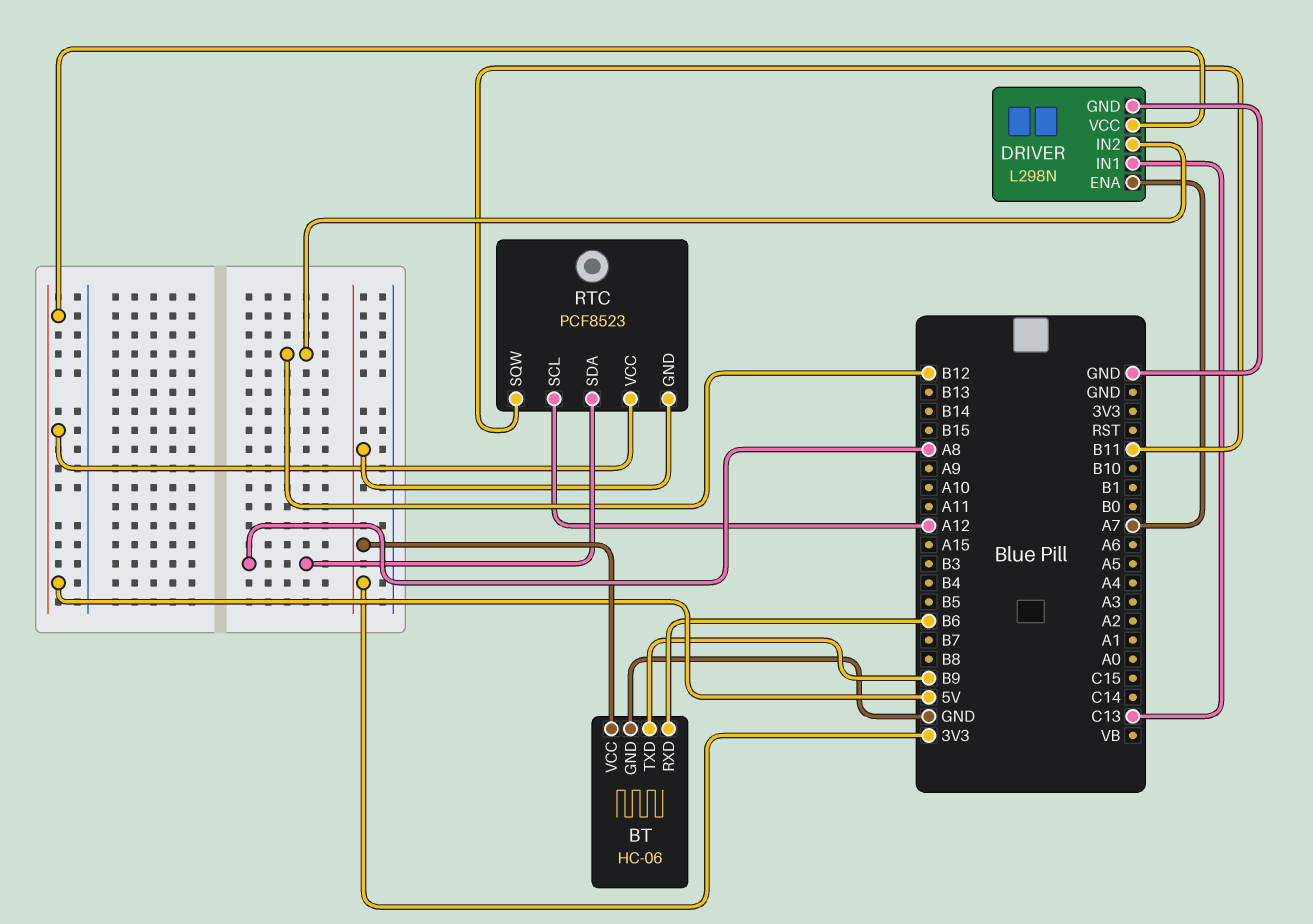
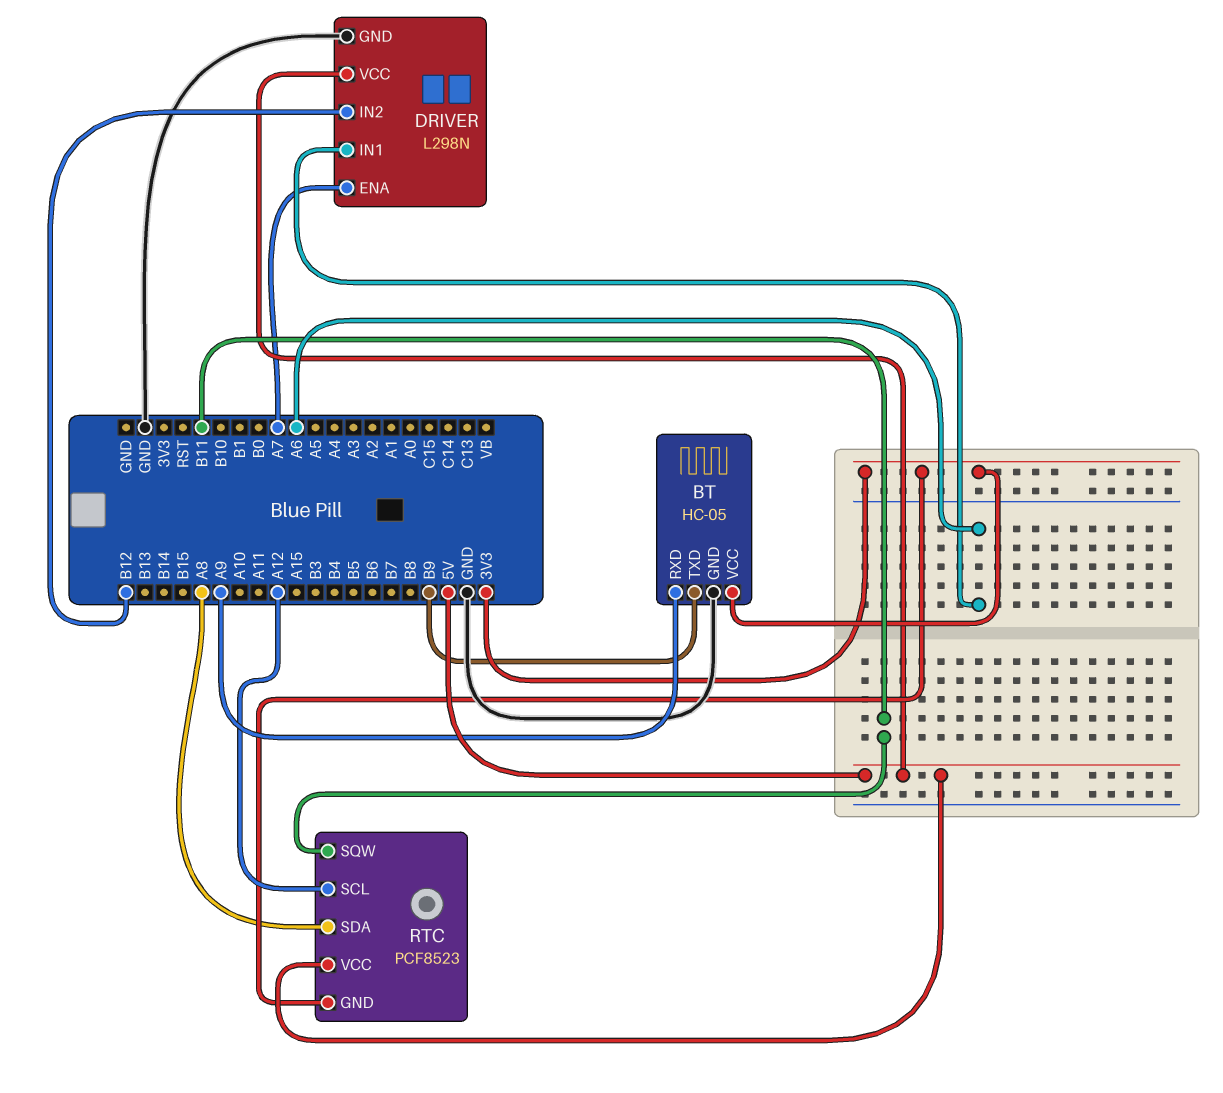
BT: HC-06 -> HC-05
BT pin RXD: B6 -> A9
DRIVER pin IN1: C13 -> A6

